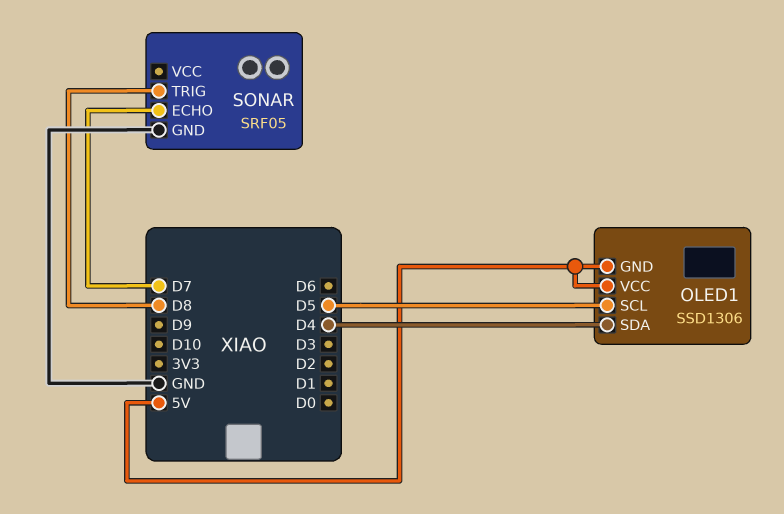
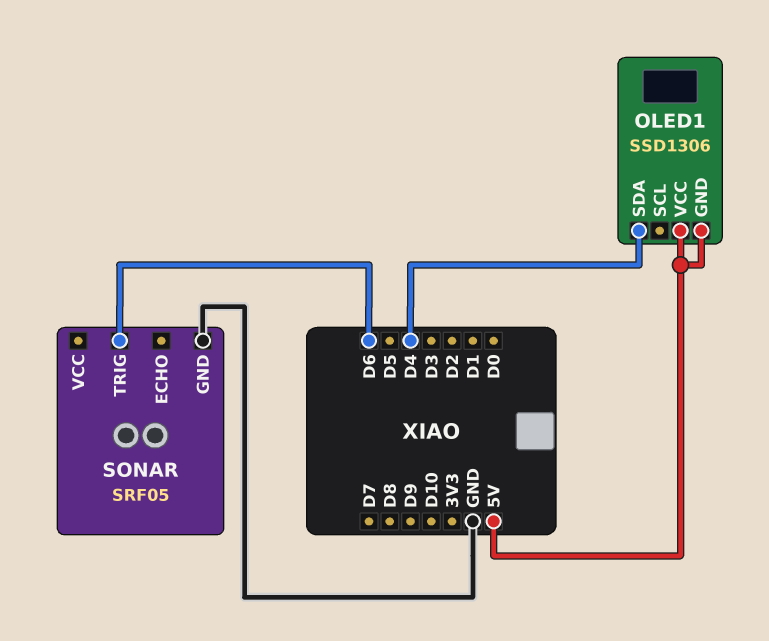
OLED1 pin SCL: D5 -> none
SONAR pin ECHO: D7 -> none
SONAR pin TRIG: D8 -> D6

